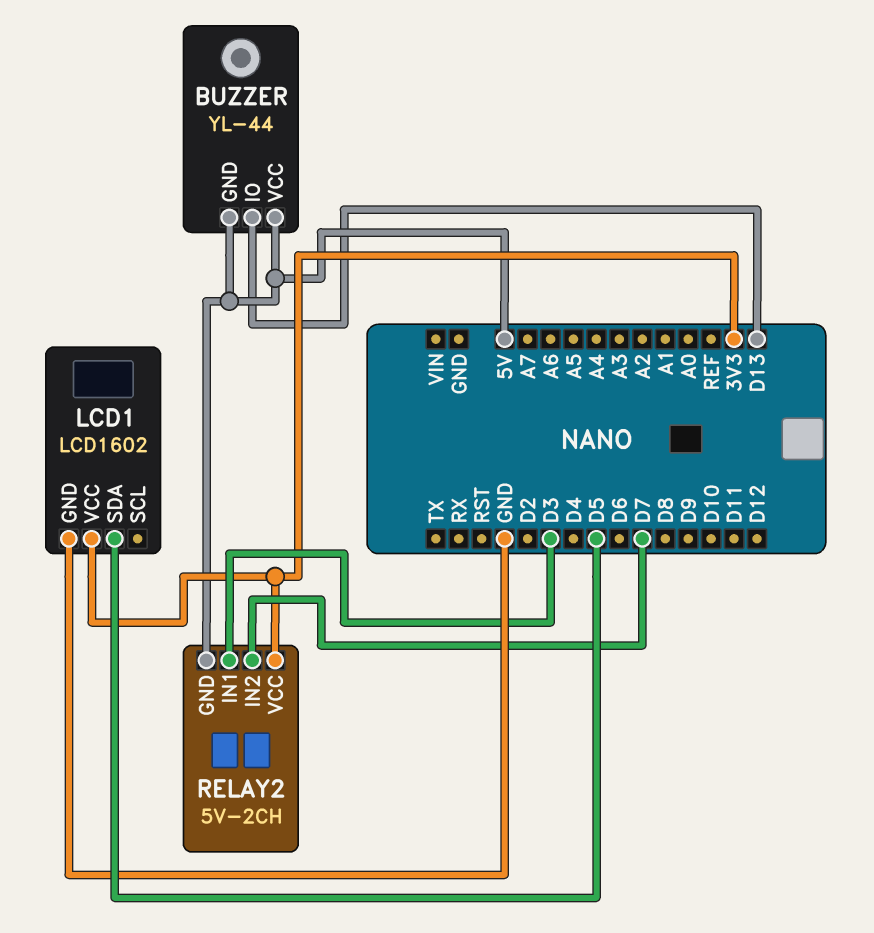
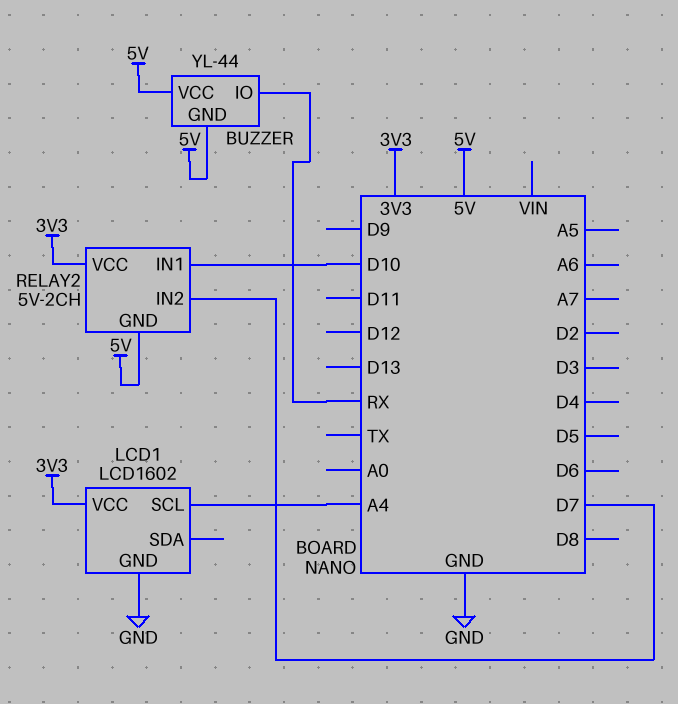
BUZZER pin IO: D13 -> RX
LCD1 pin SCL: none -> A4
LCD1 pin SDA: D5 -> none
RELAY2 pin IN1: D3 -> D10

